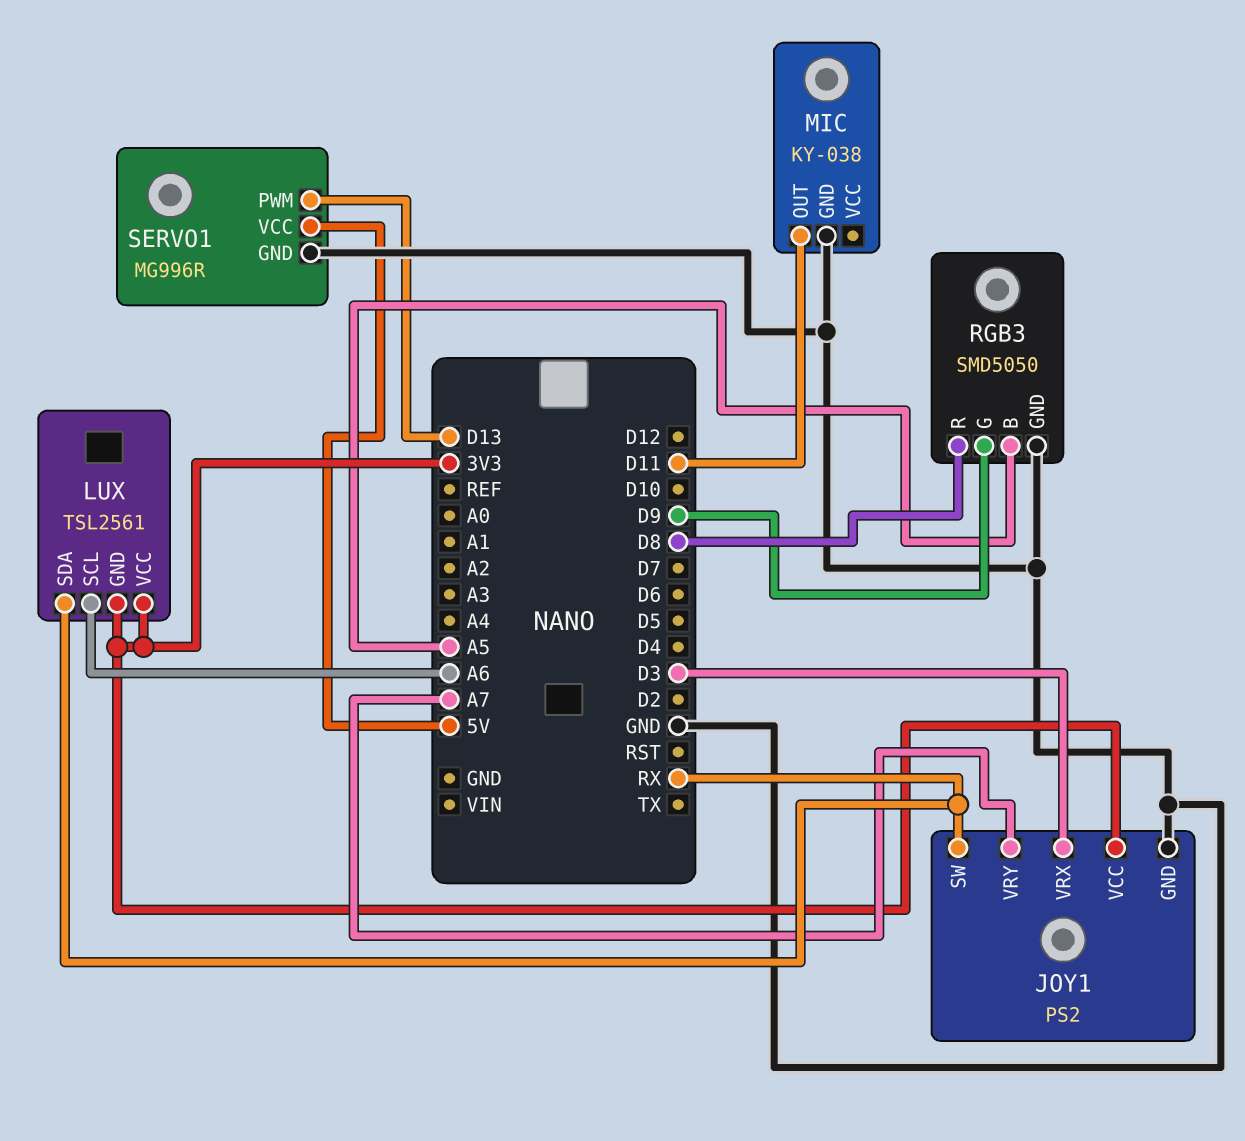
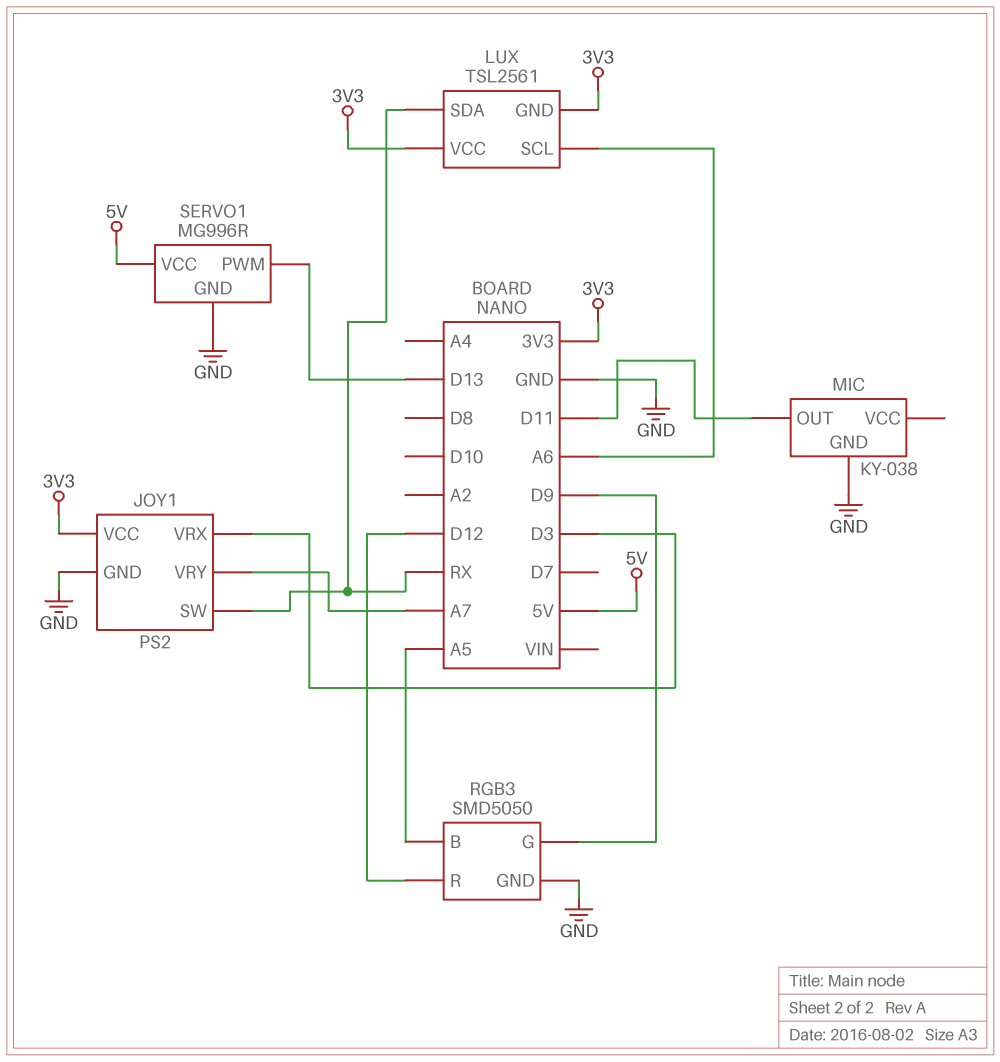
RGB3 pin R: D8 -> D12

